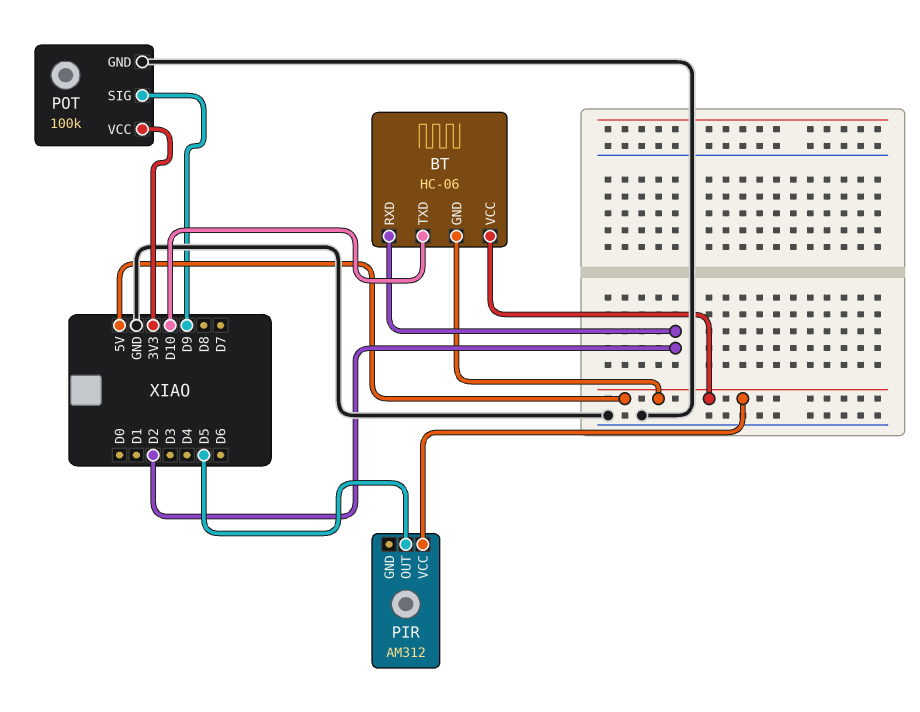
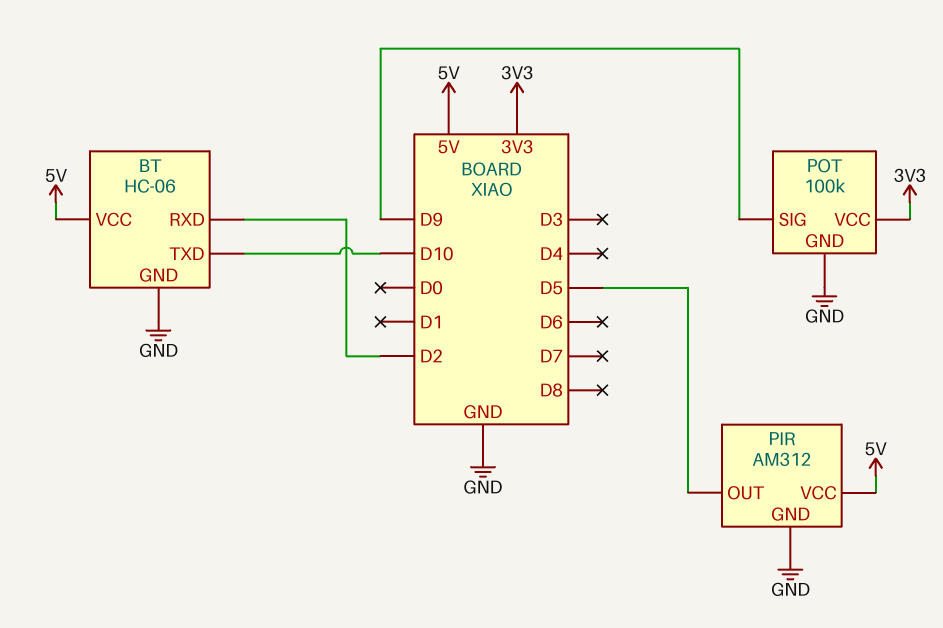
BT pin GND: 5V -> GND
PIR pin GND: none -> GND

